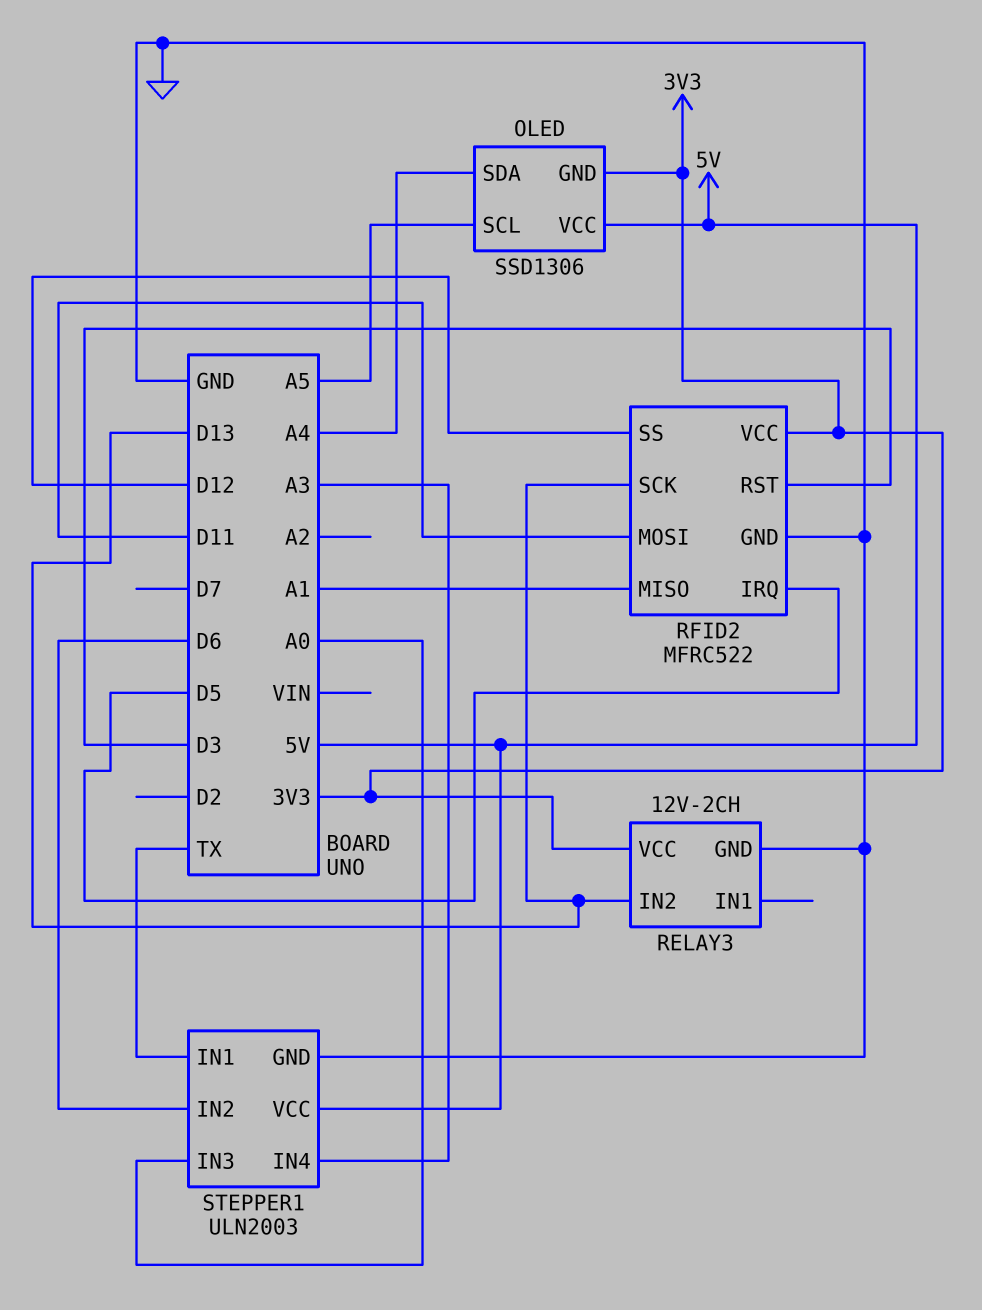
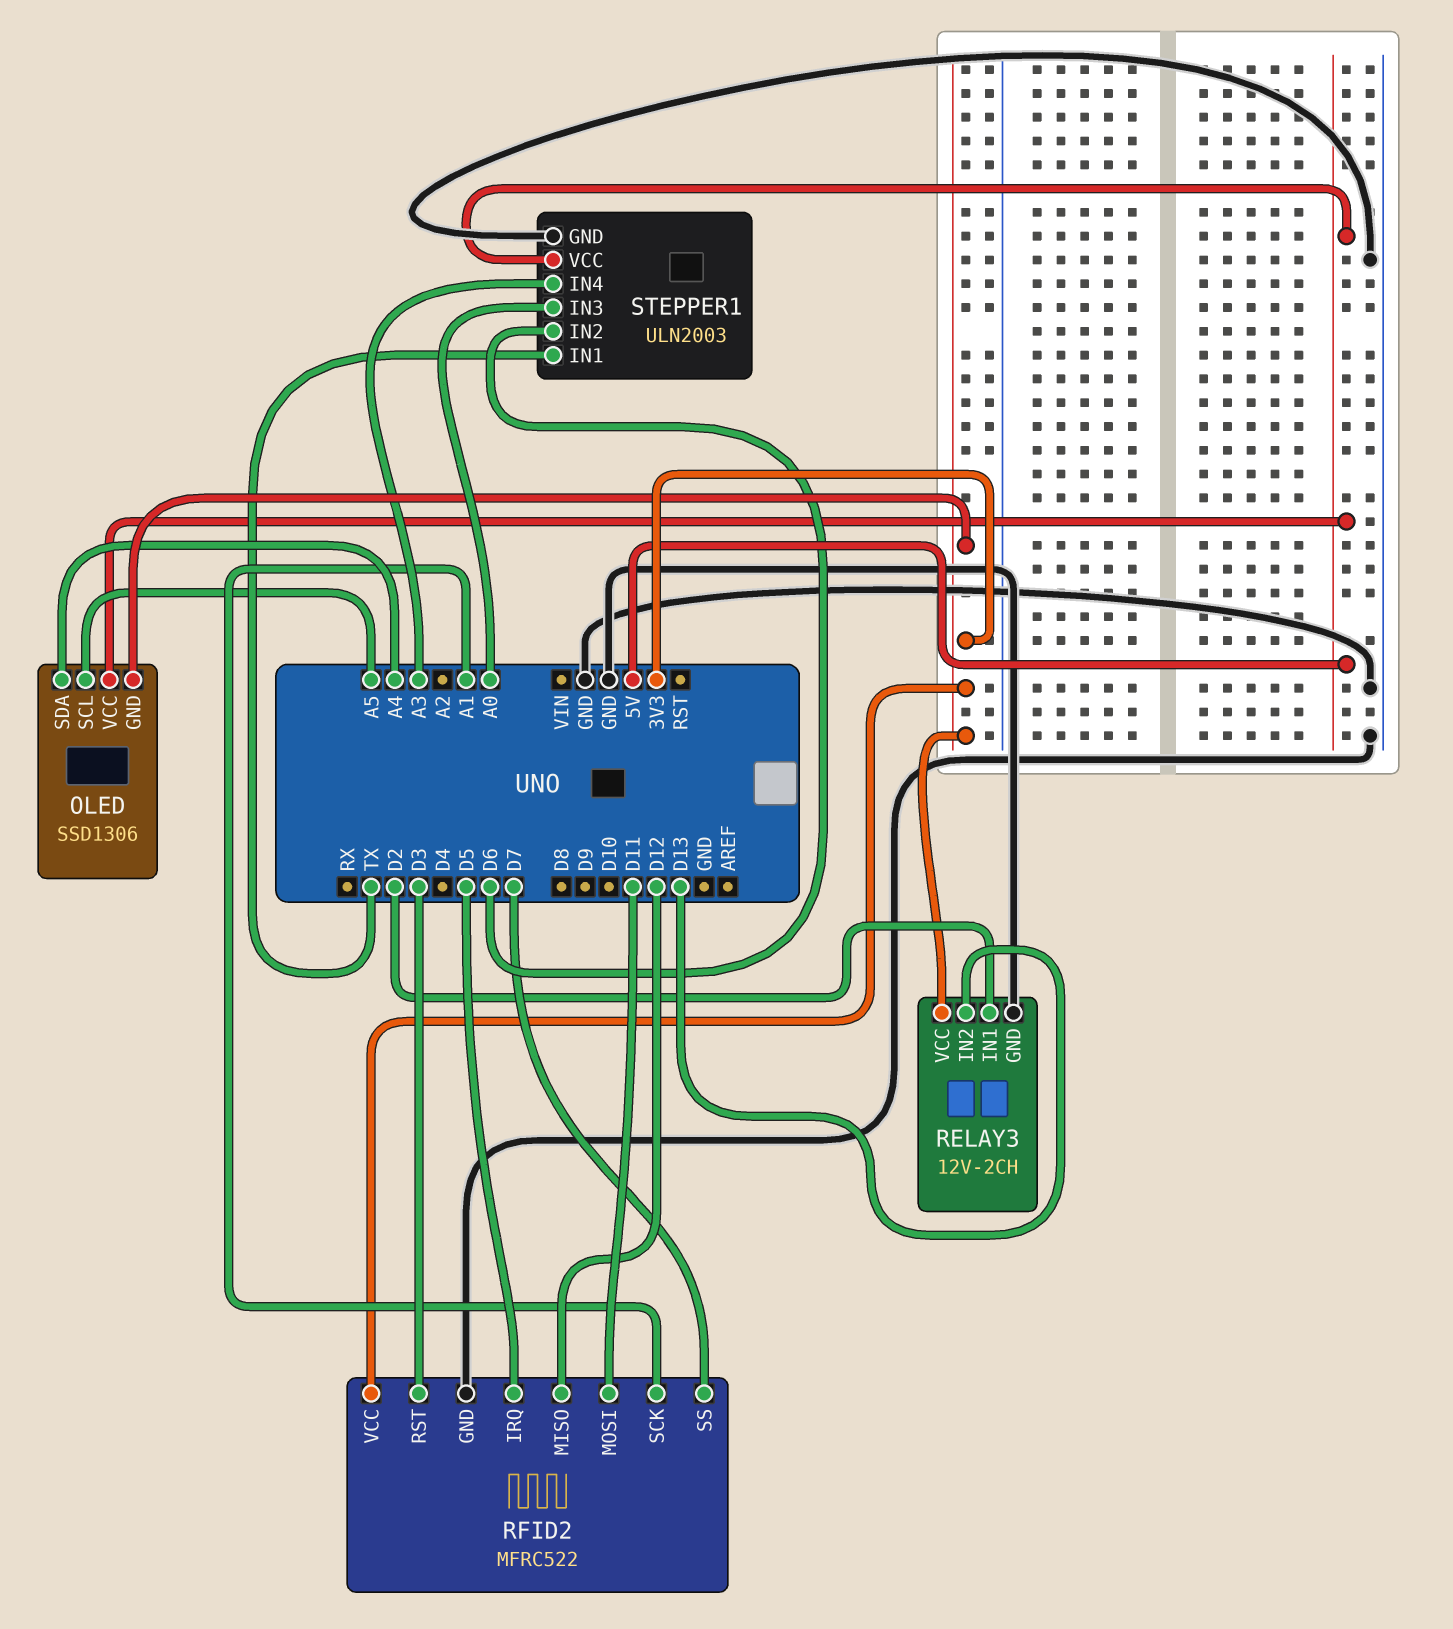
RELAY3 pin IN1: none -> D2
RFID2 pin MISO: A1 -> D12
RFID2 pin SCK: D13 -> A1
RFID2 pin SS: D12 -> D7

